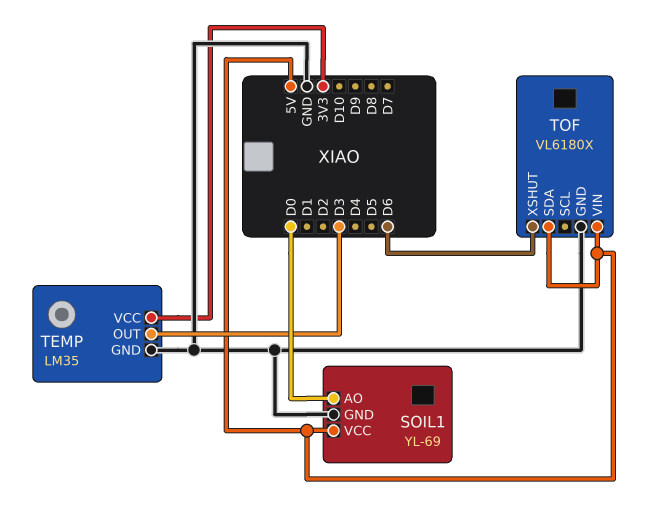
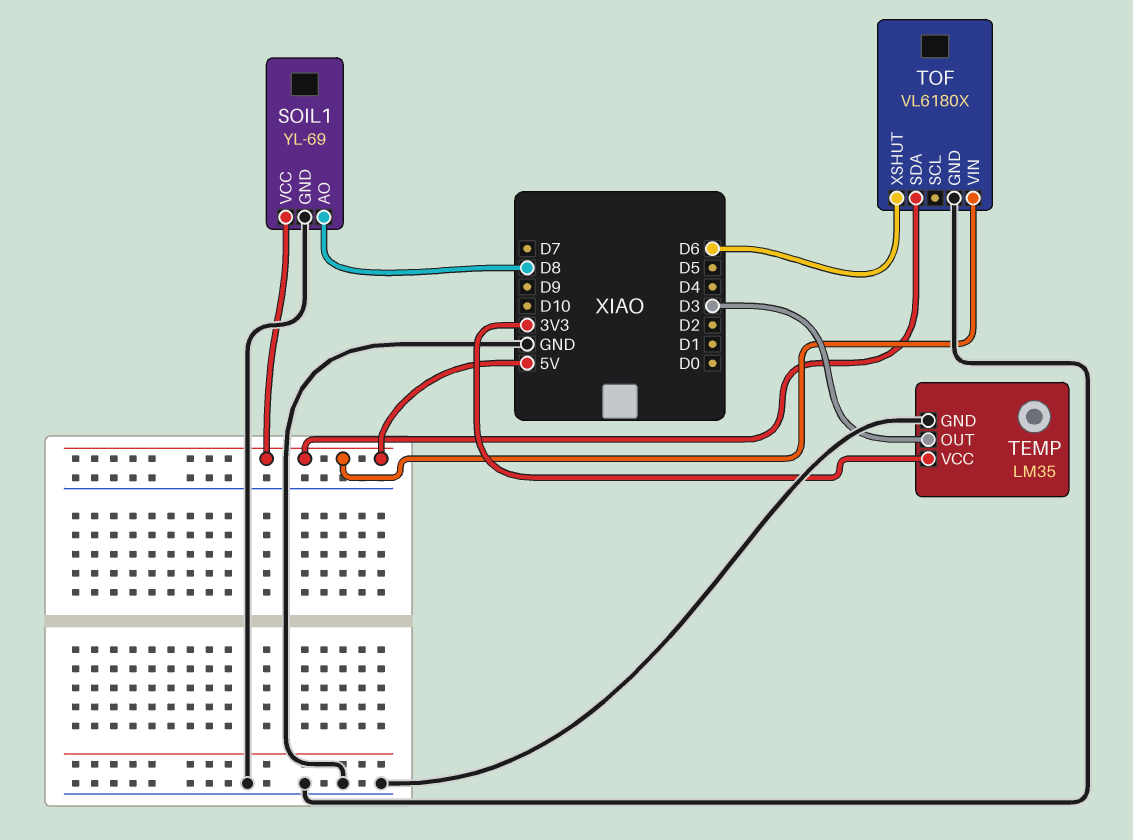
SOIL1 pin AO: D0 -> D8

